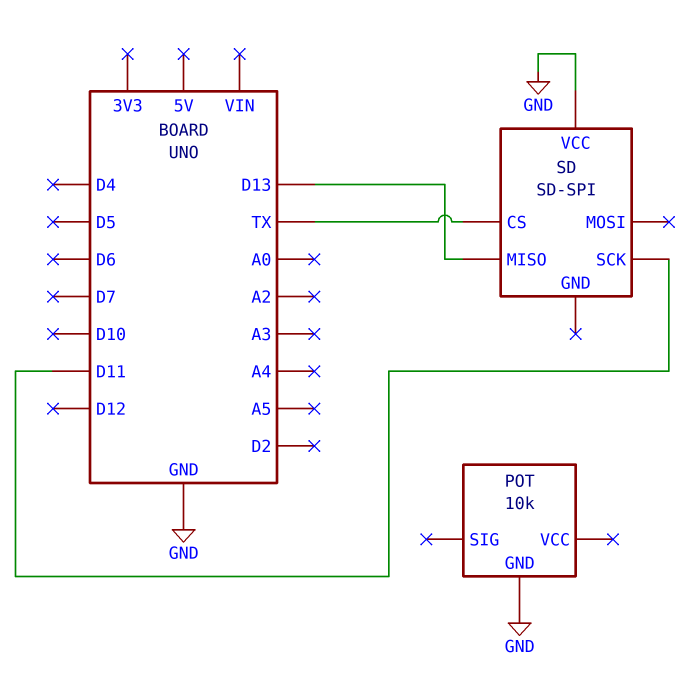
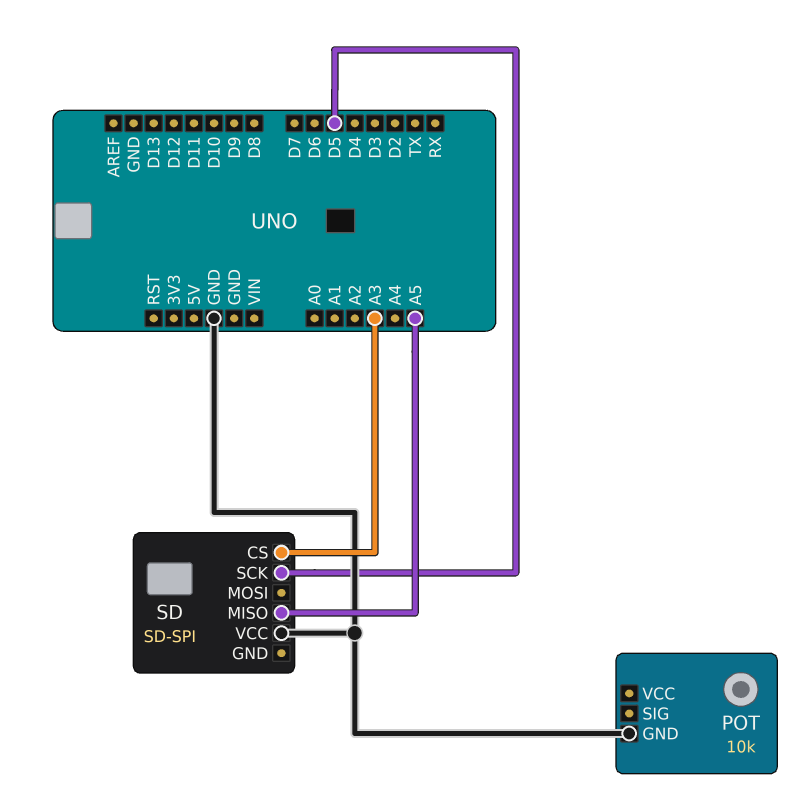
SD pin CS: TX -> A3
SD pin MISO: D13 -> A5
SD pin SCK: D11 -> D5

